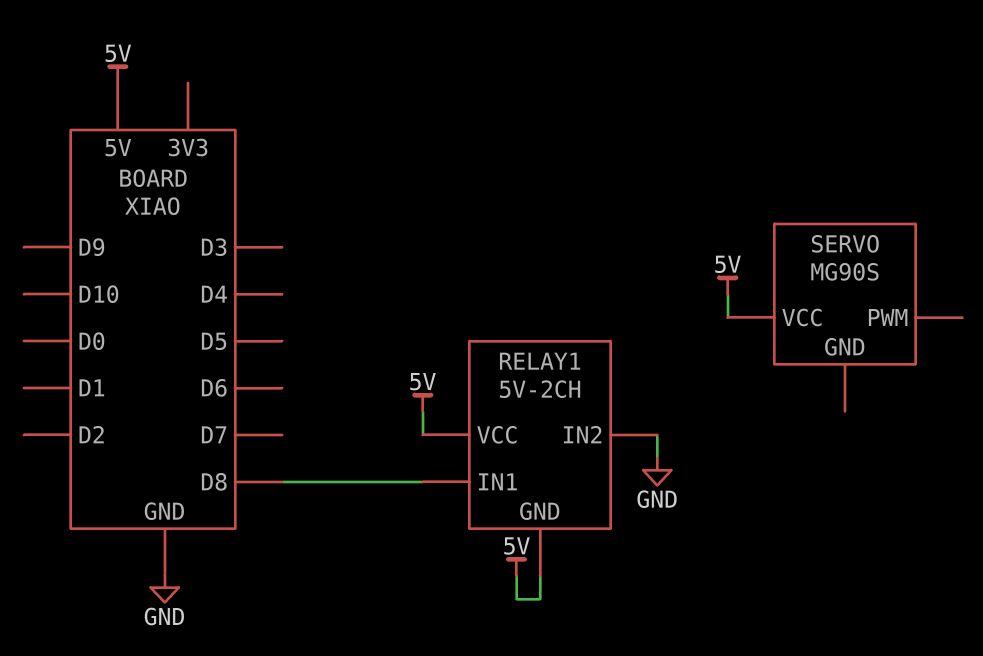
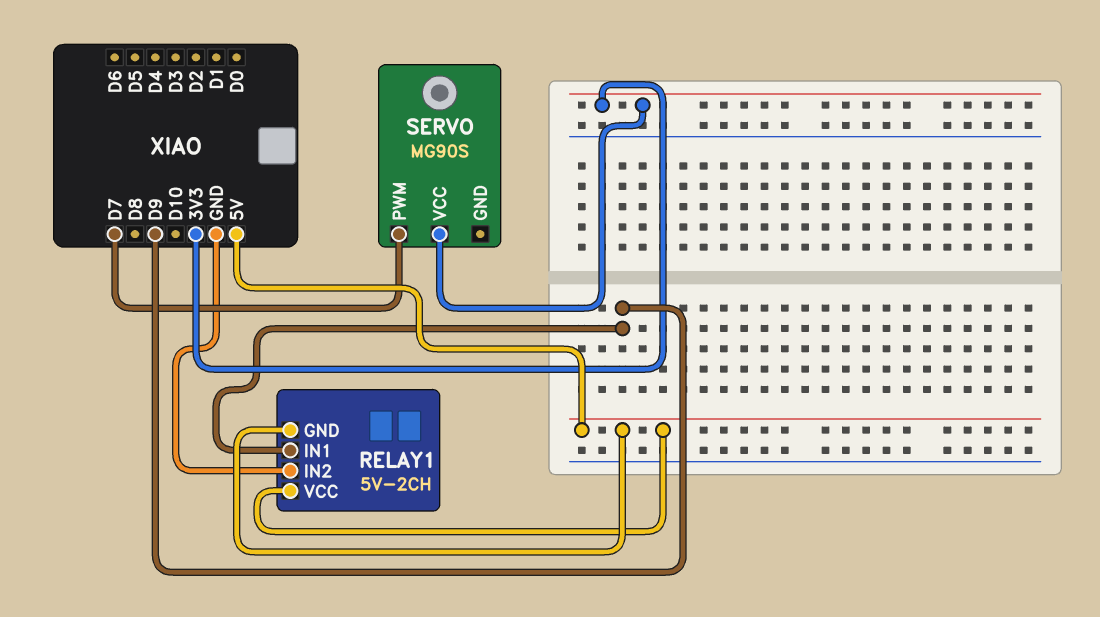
RELAY1 pin IN1: D8 -> D9
SERVO pin PWM: none -> D7
SERVO pin VCC: 5V -> 3V3

